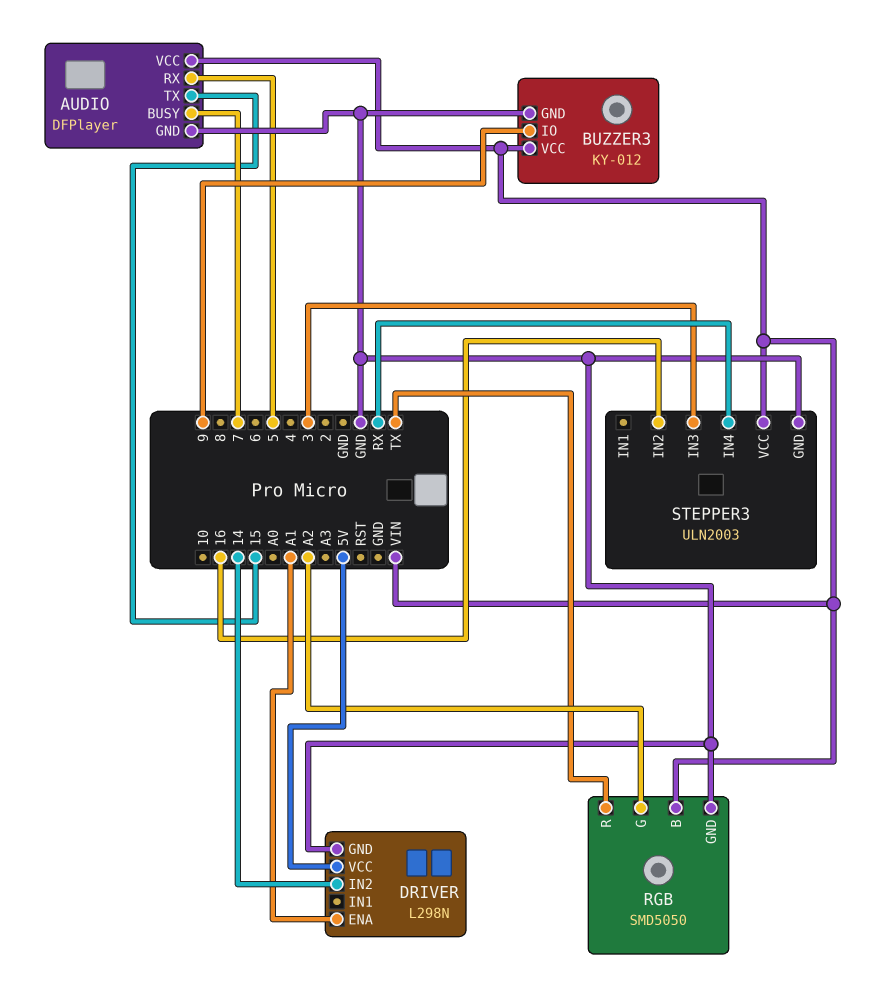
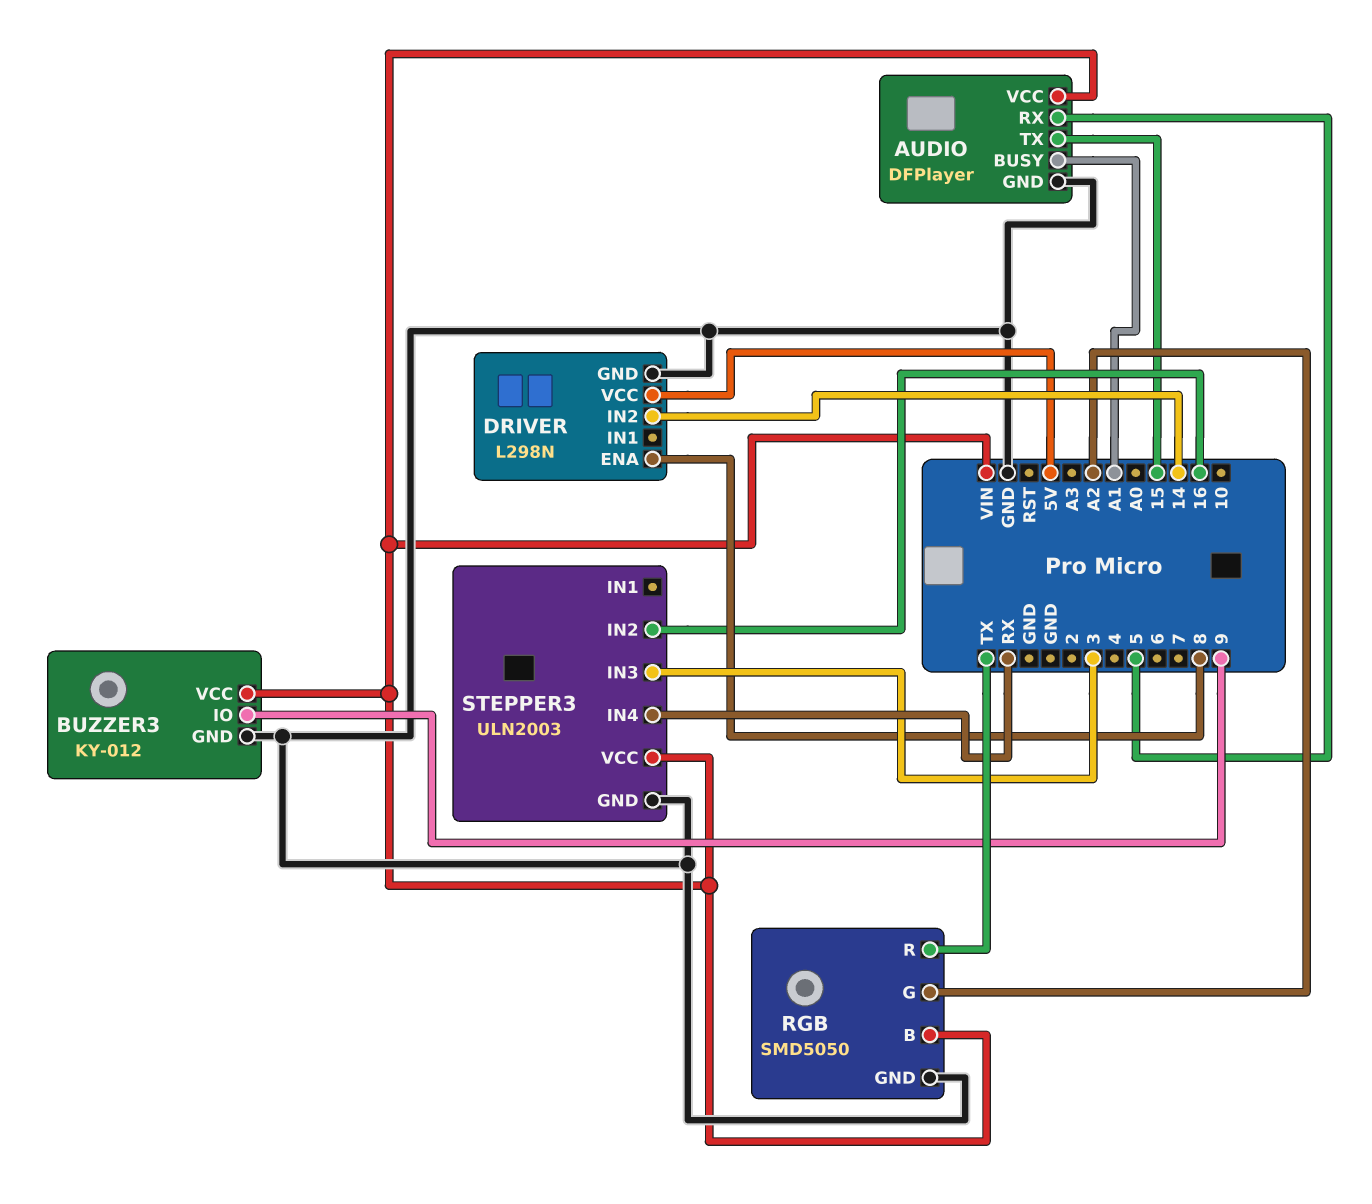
AUDIO pin BUSY: 7 -> A1
DRIVER pin ENA: A1 -> 8

